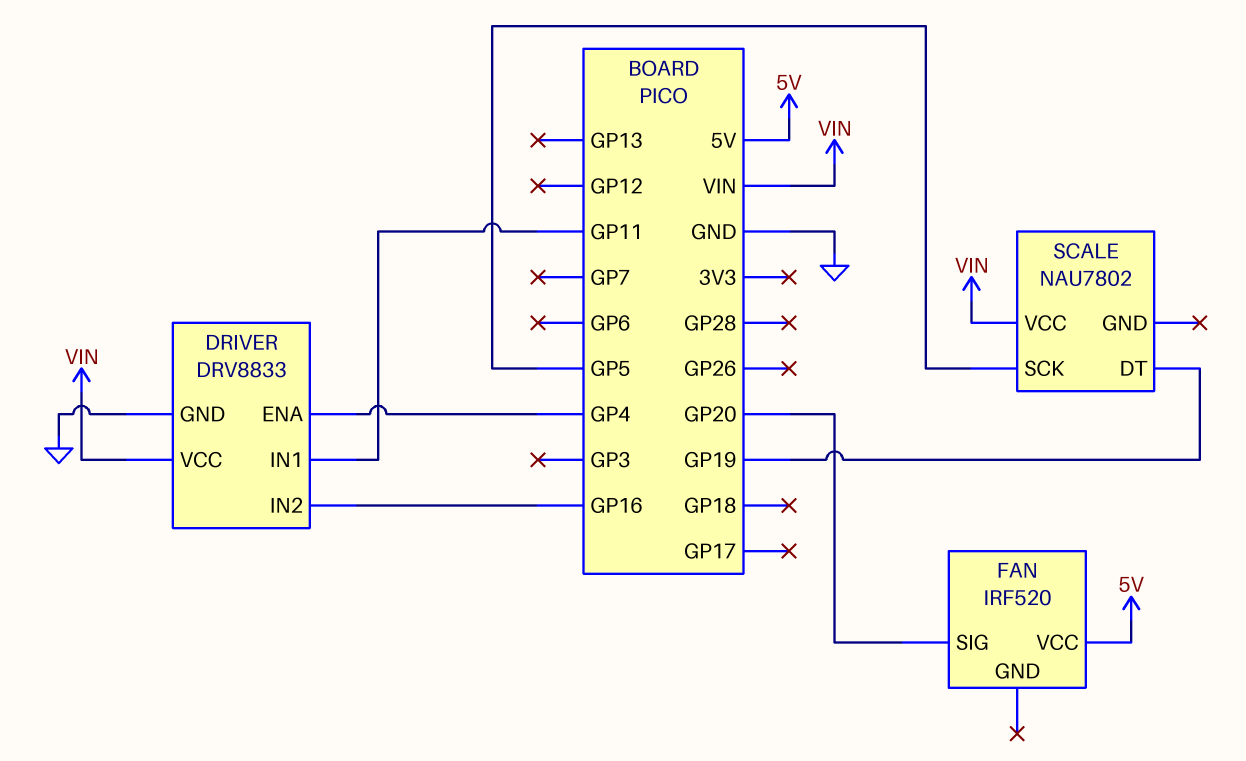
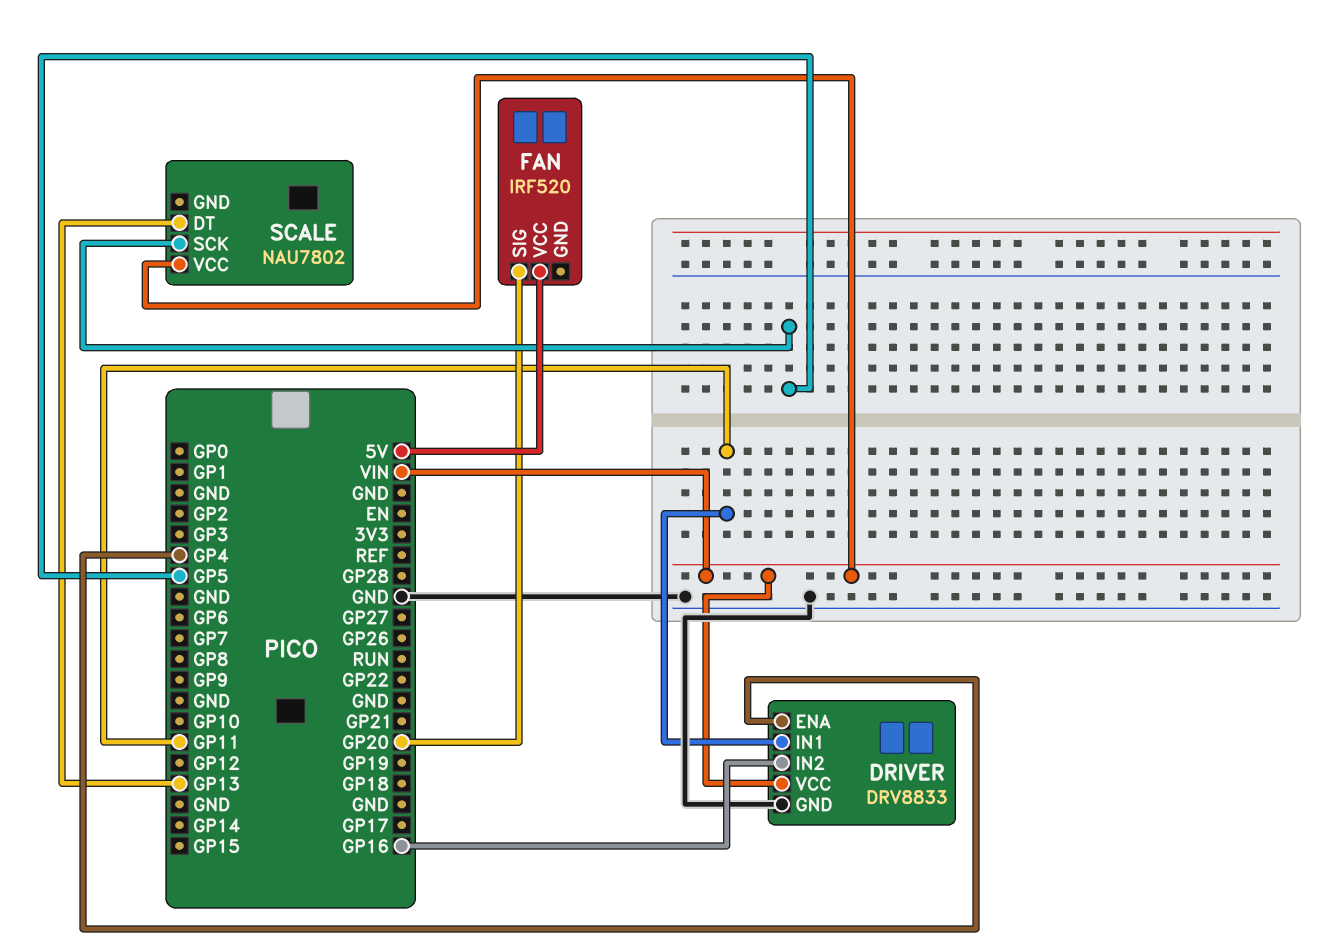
SCALE pin DT: GP19 -> GP13

